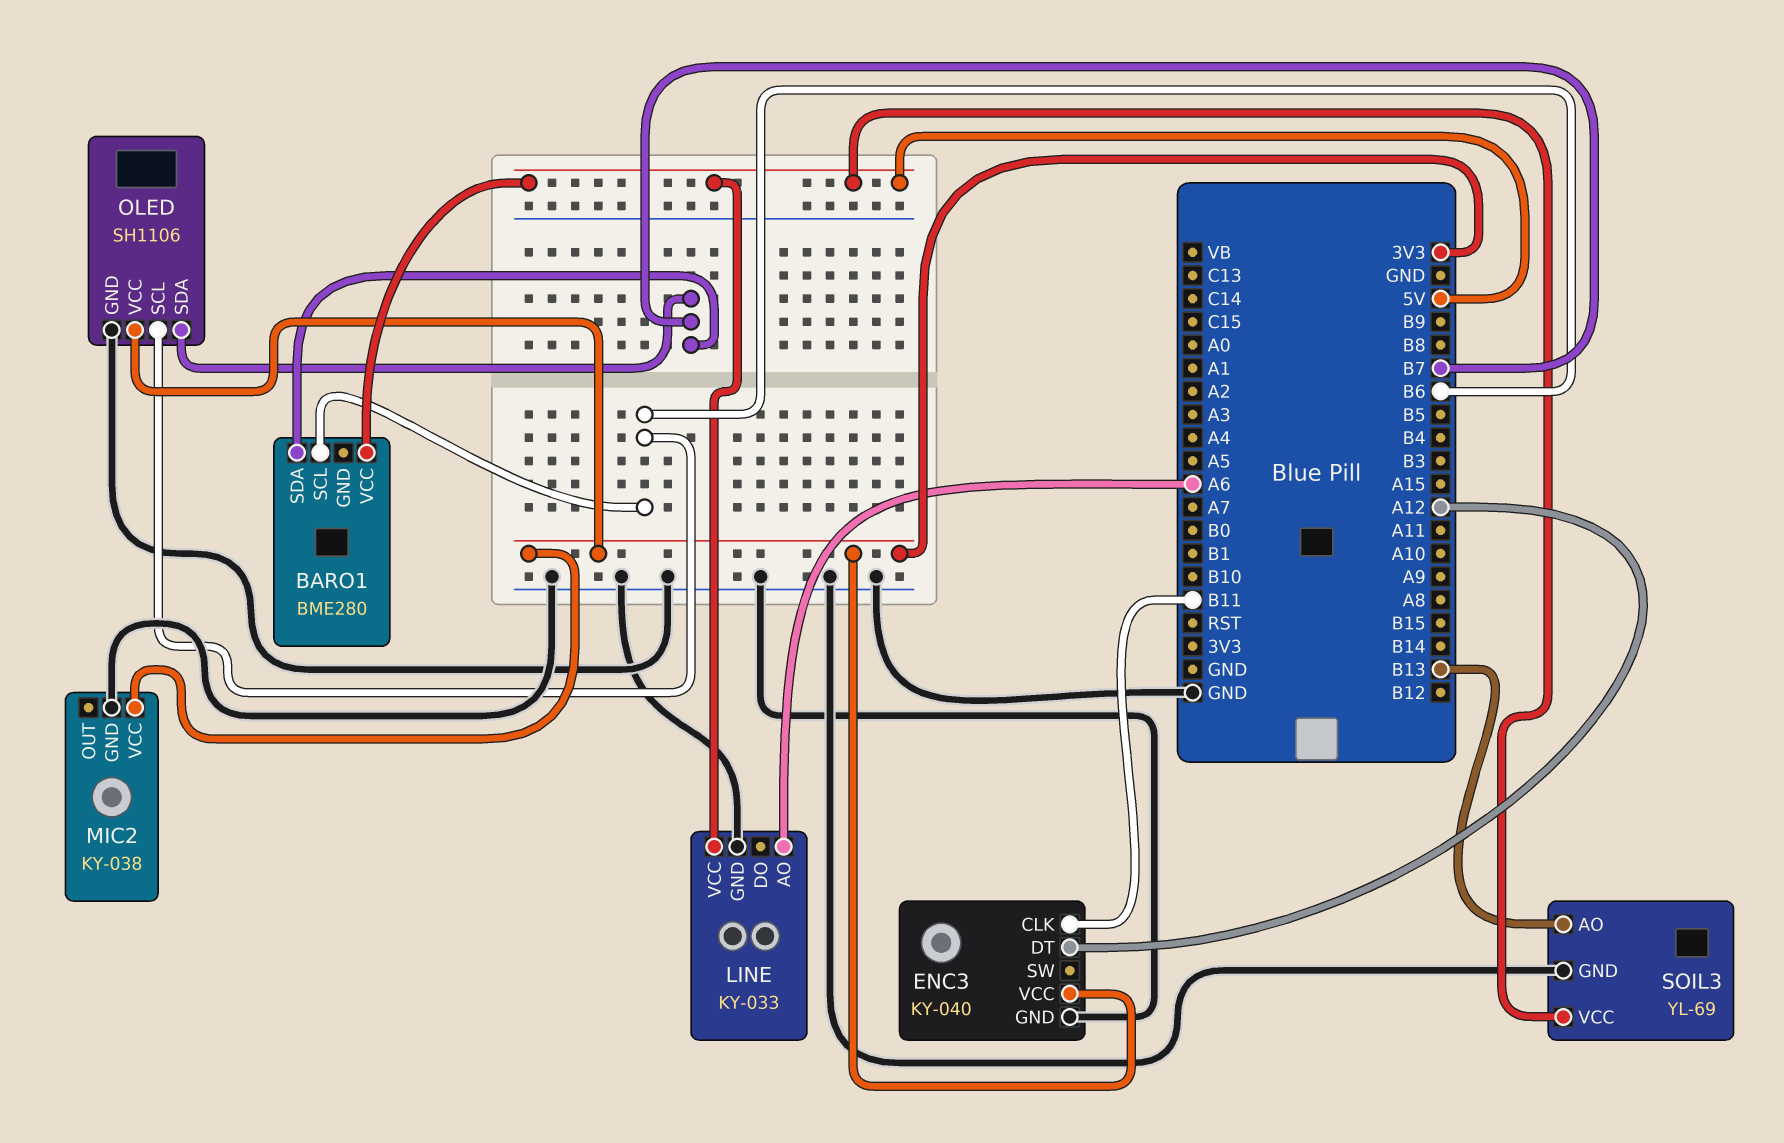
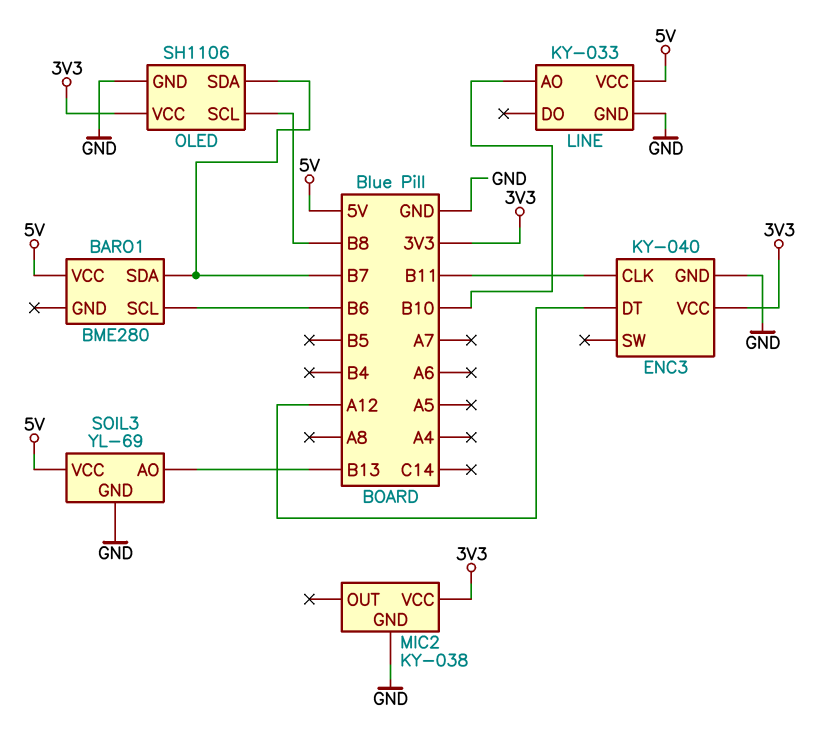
LINE pin AO: A6 -> B10
OLED pin SCL: B6 -> B8

